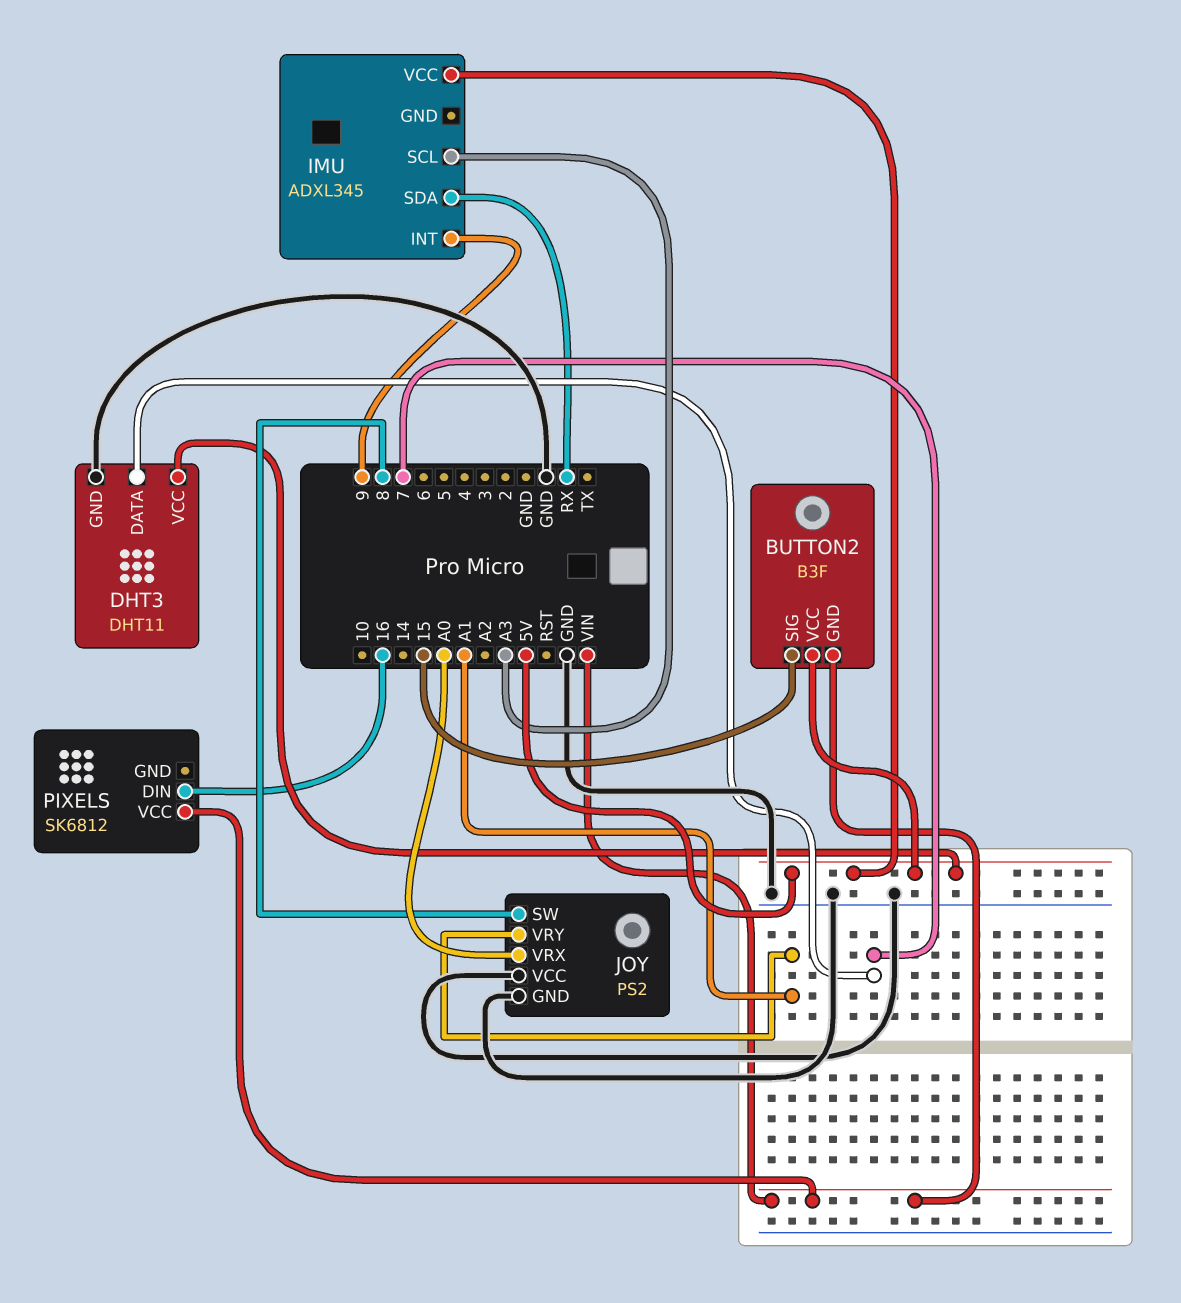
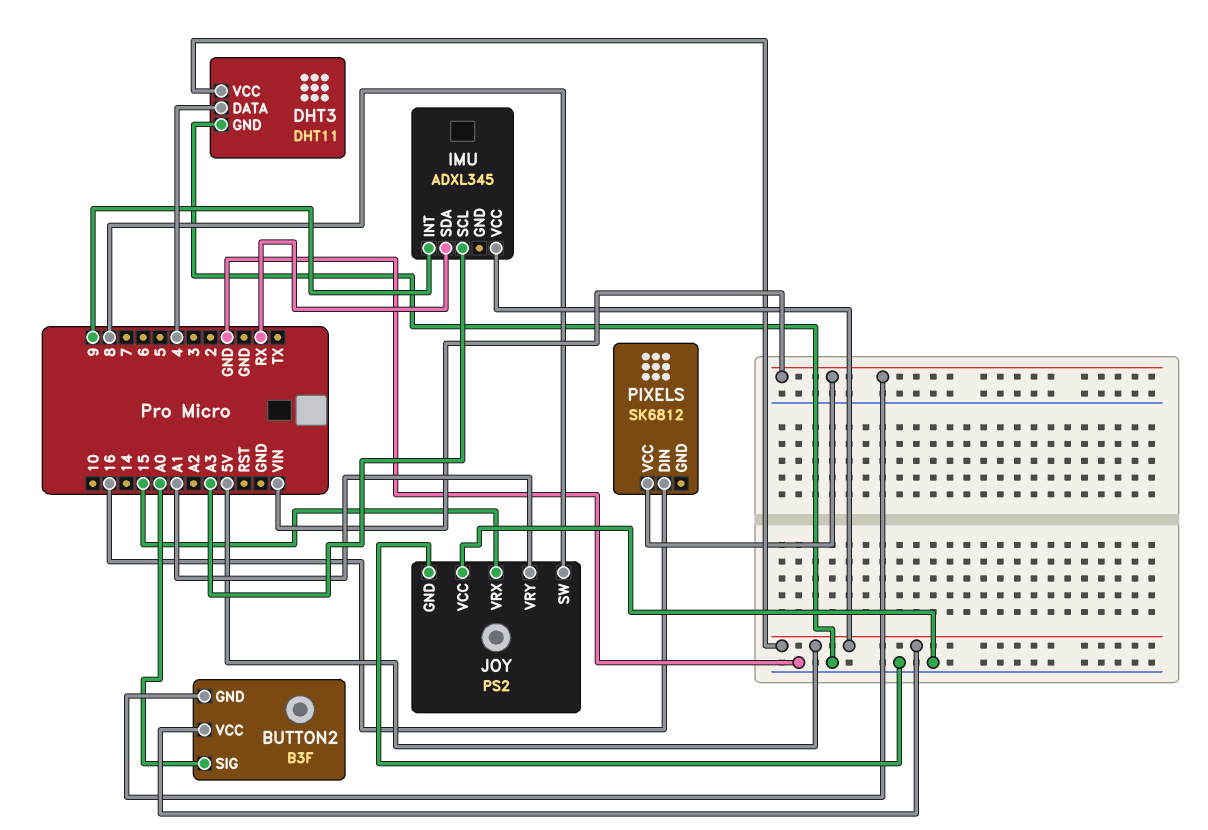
BUTTON2 pin SIG: 15 -> A0
DHT3 pin DATA: 7 -> 4
JOY pin VRX: A0 -> 15

